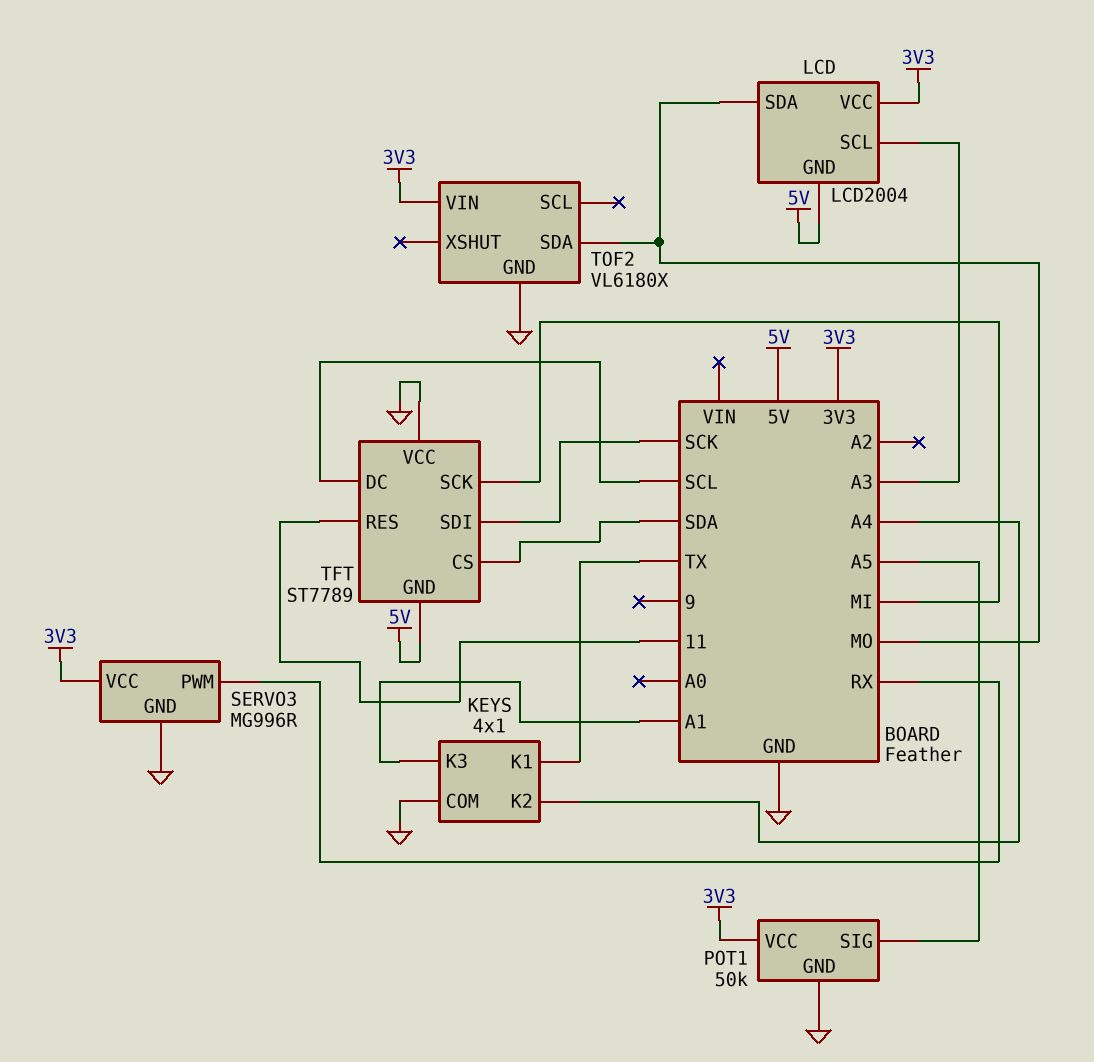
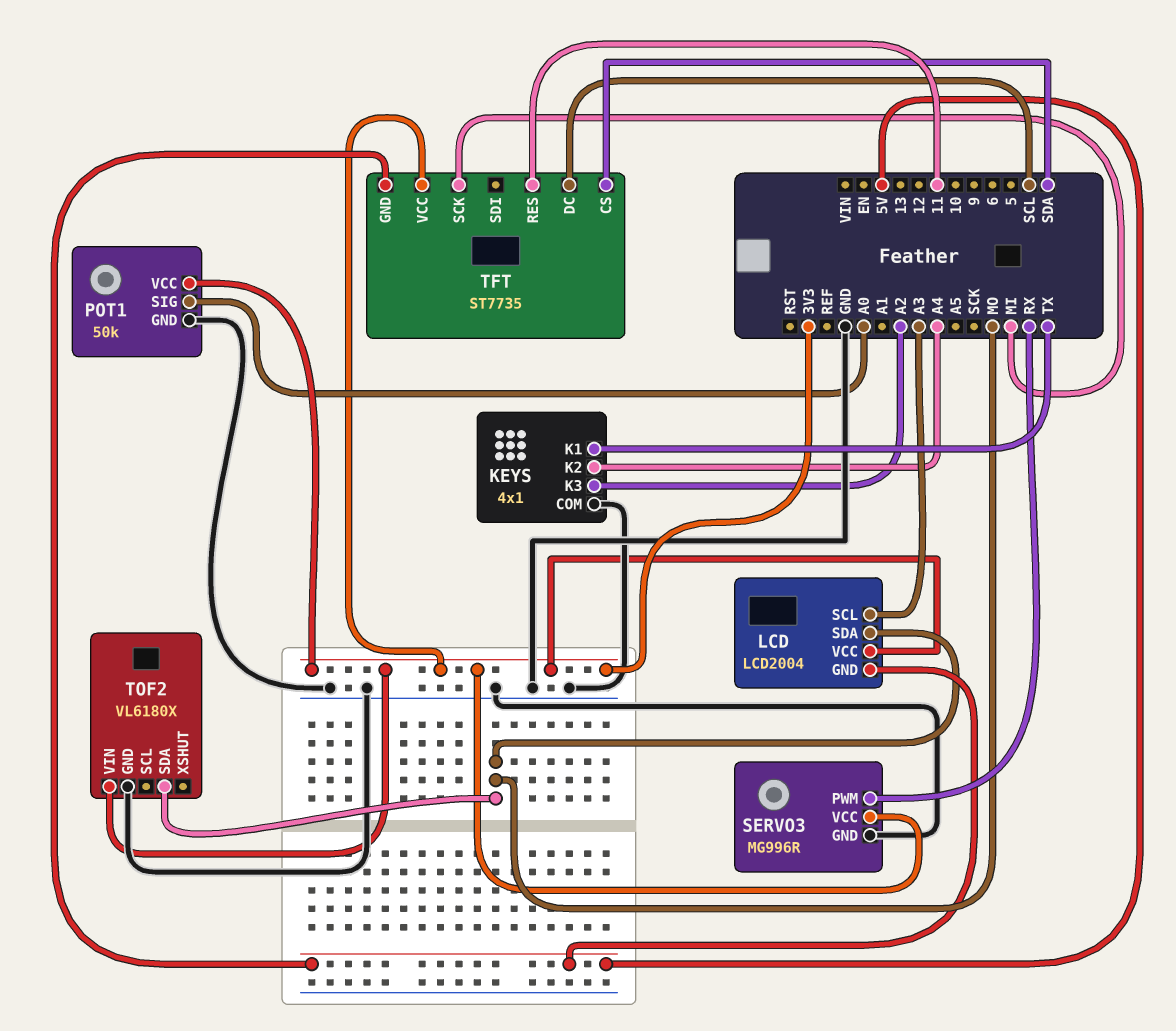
KEYS pin K3: A1 -> A2
POT1 pin SIG: A5 -> A0
TFT: ST7789 -> ST7735
TFT pin SDI: SCK -> none
TFT pin VCC: GND -> 3V3

